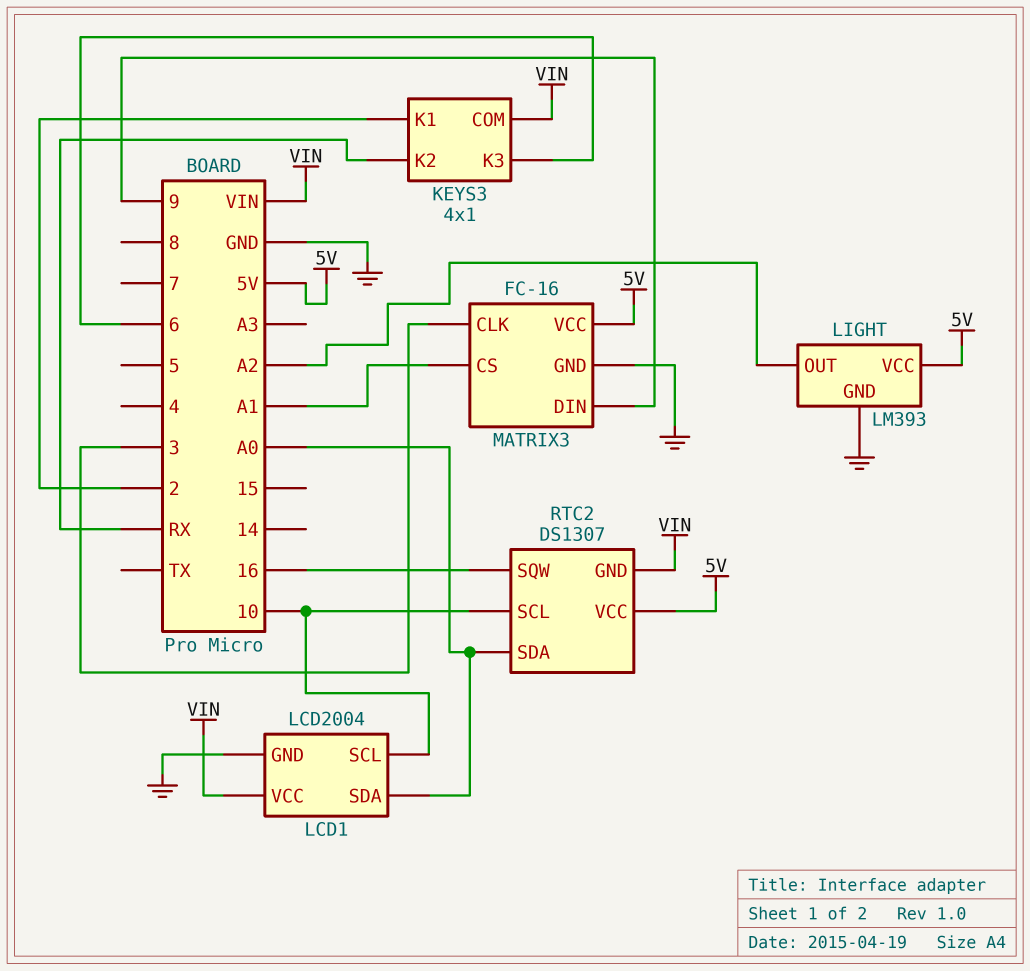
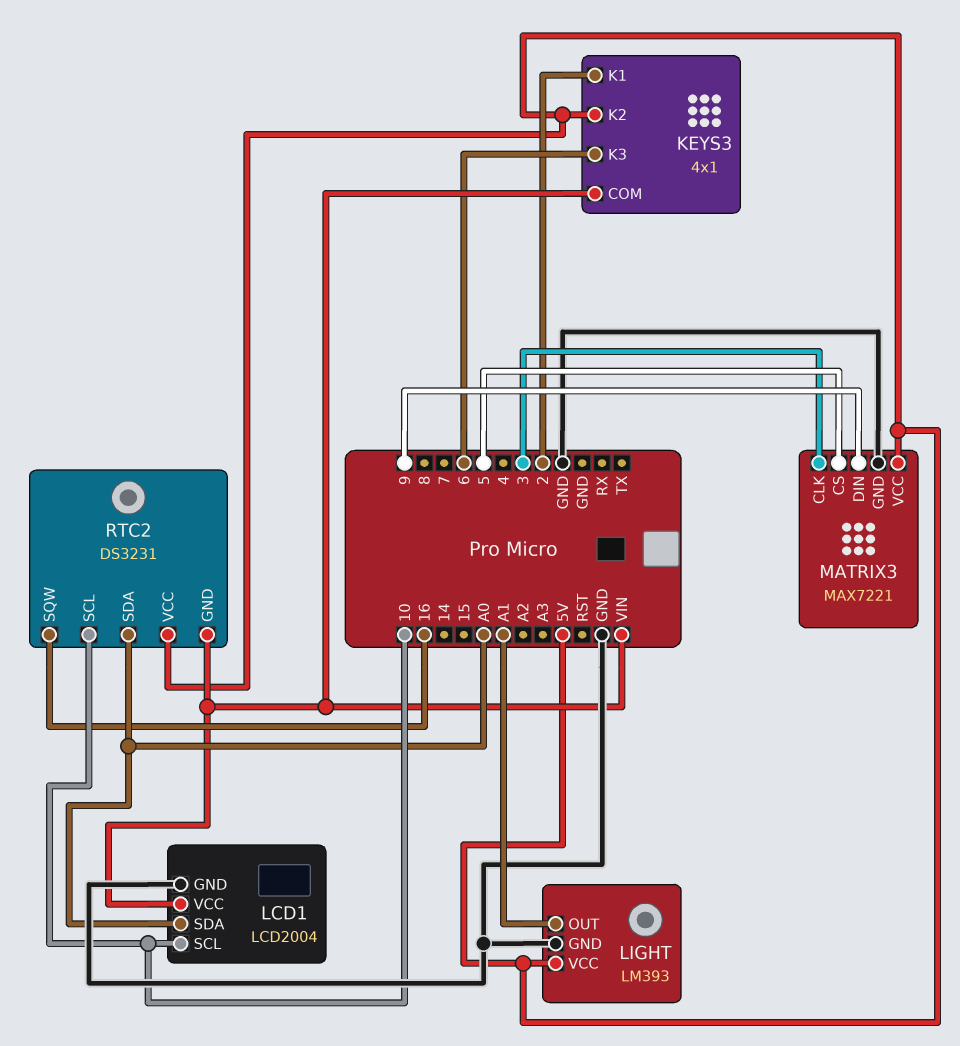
KEYS3 pin K2: RX -> 5V
LIGHT pin OUT: A2 -> A1
MATRIX3: FC-16 -> MAX7221
MATRIX3 pin CS: A1 -> 5
RTC2: DS1307 -> DS3231

